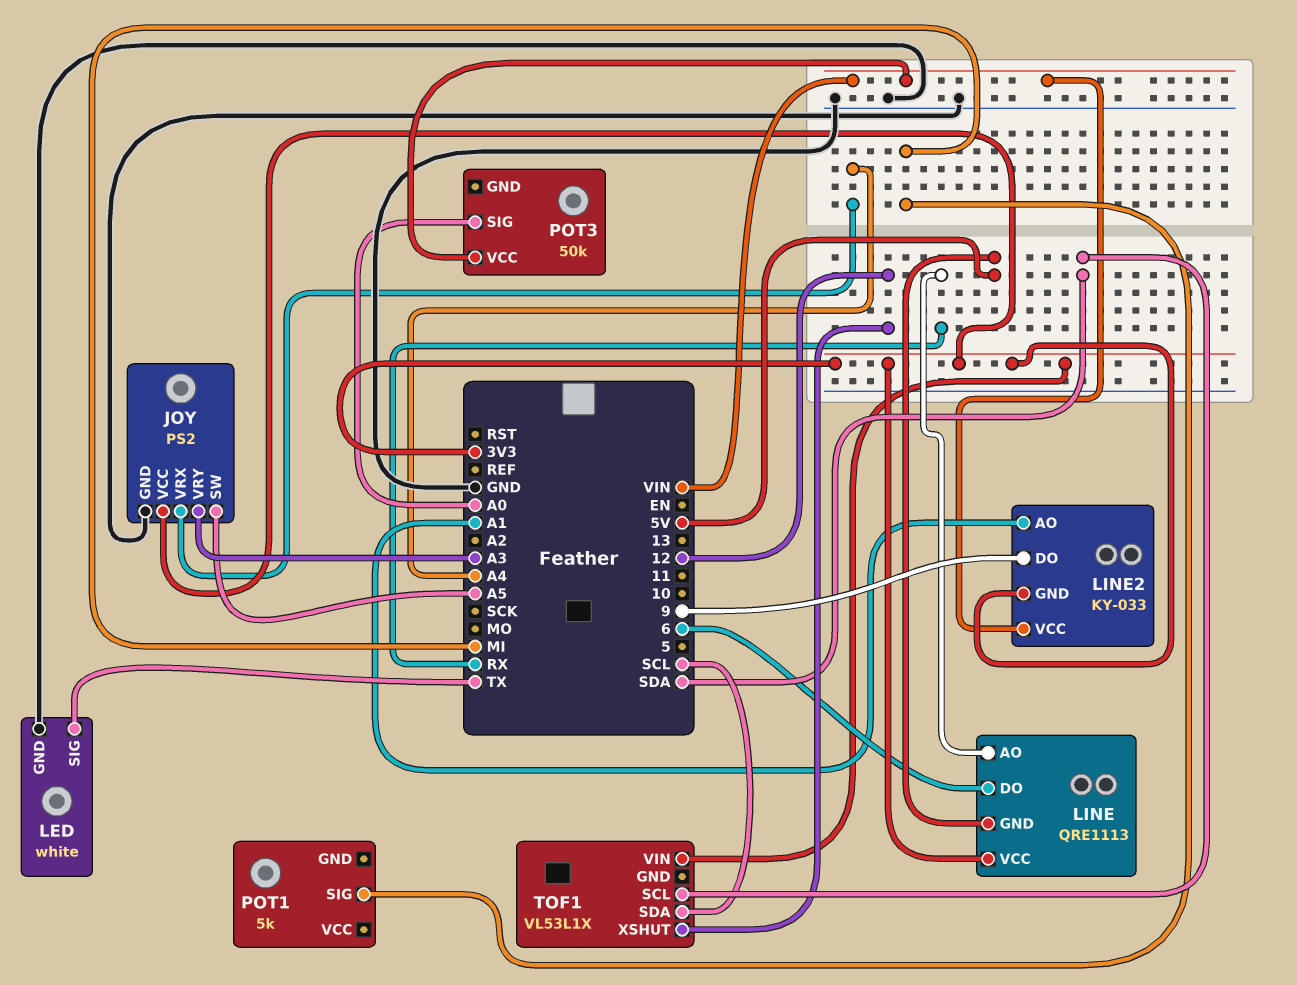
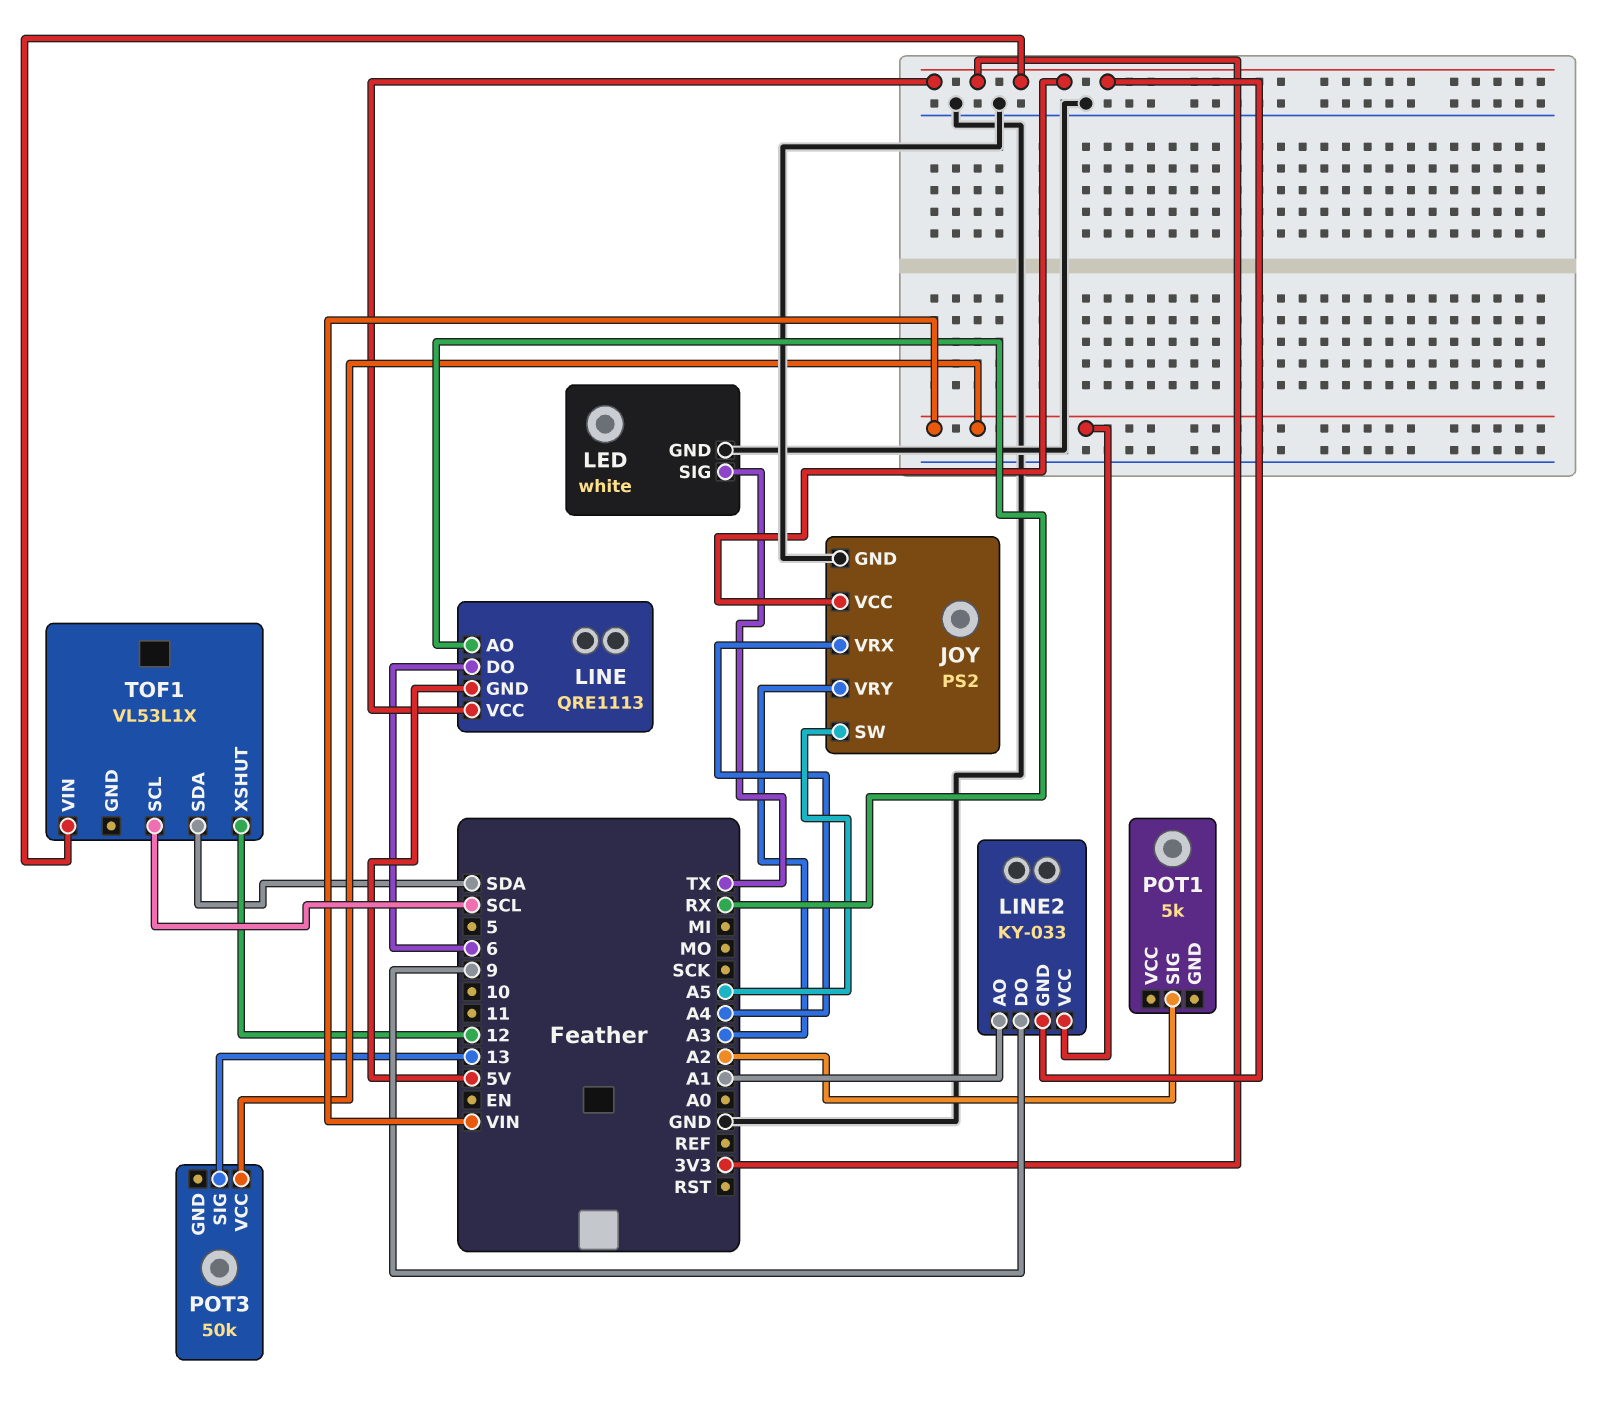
POT1 pin SIG: MI -> A2
POT3 pin SIG: A0 -> 13
TOF1 pin SCL: SDA -> SCL
TOF1 pin SDA: SCL -> SDA

